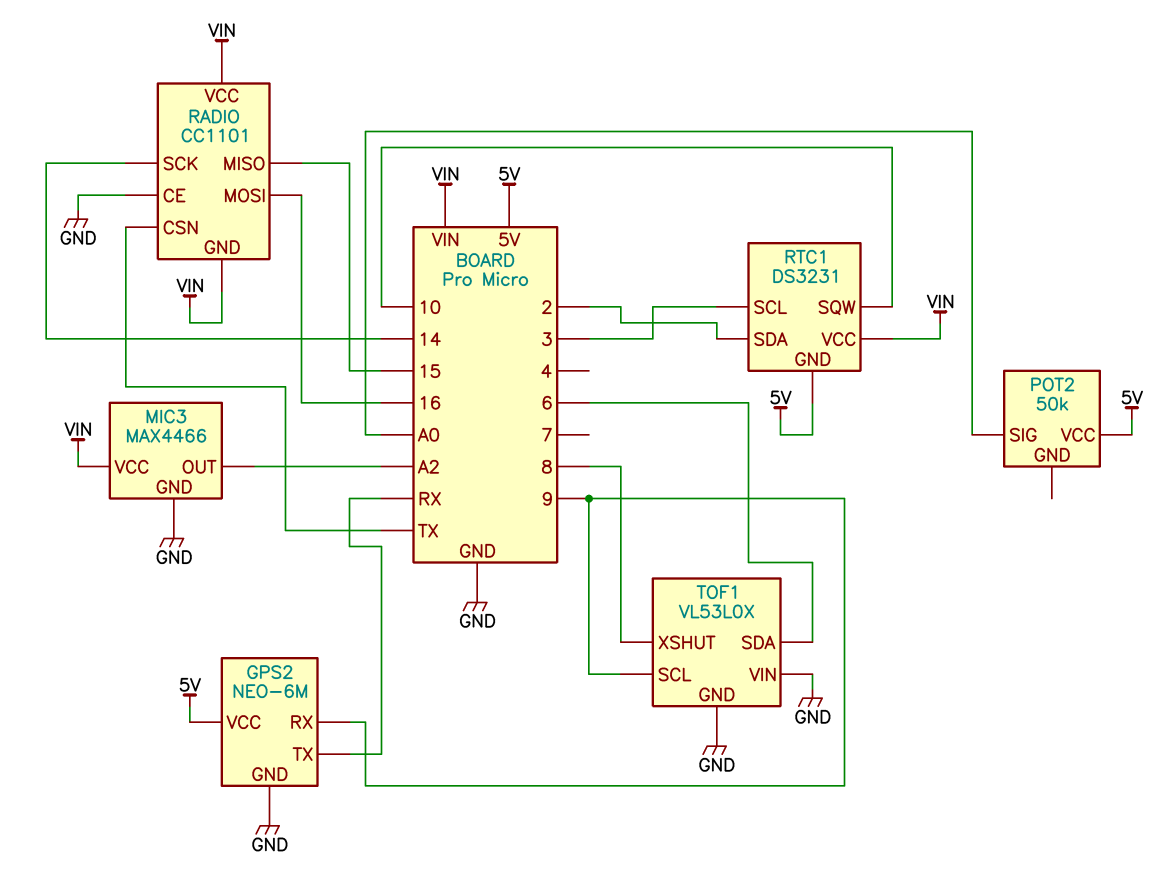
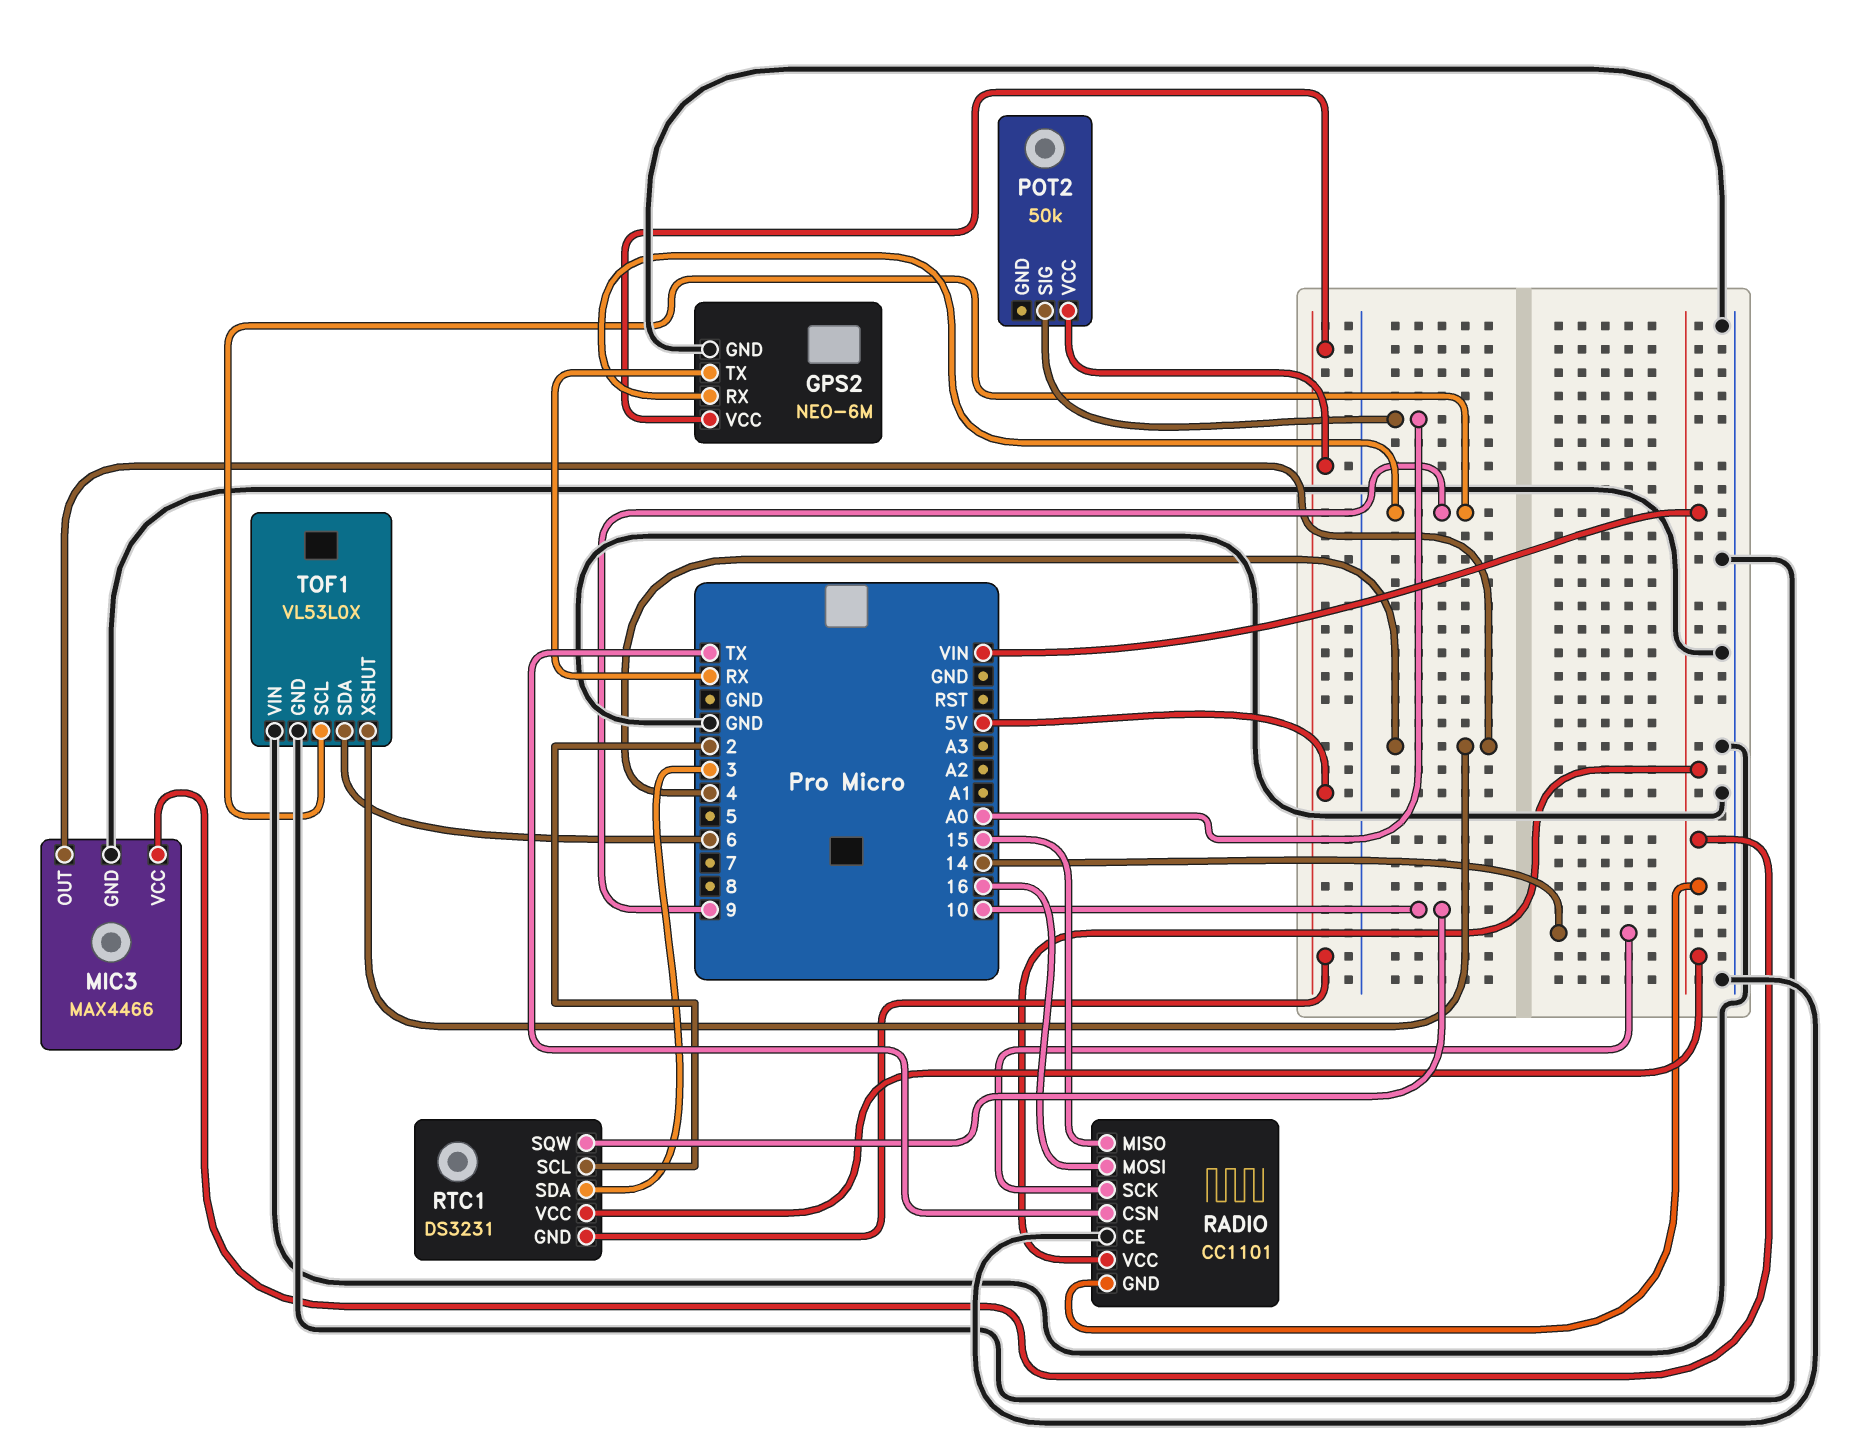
MIC3 pin OUT: A2 -> 4
RTC1 pin SCL: 3 -> 2
RTC1 pin SDA: 2 -> 3
TOF1 pin XSHUT: 8 -> 4

